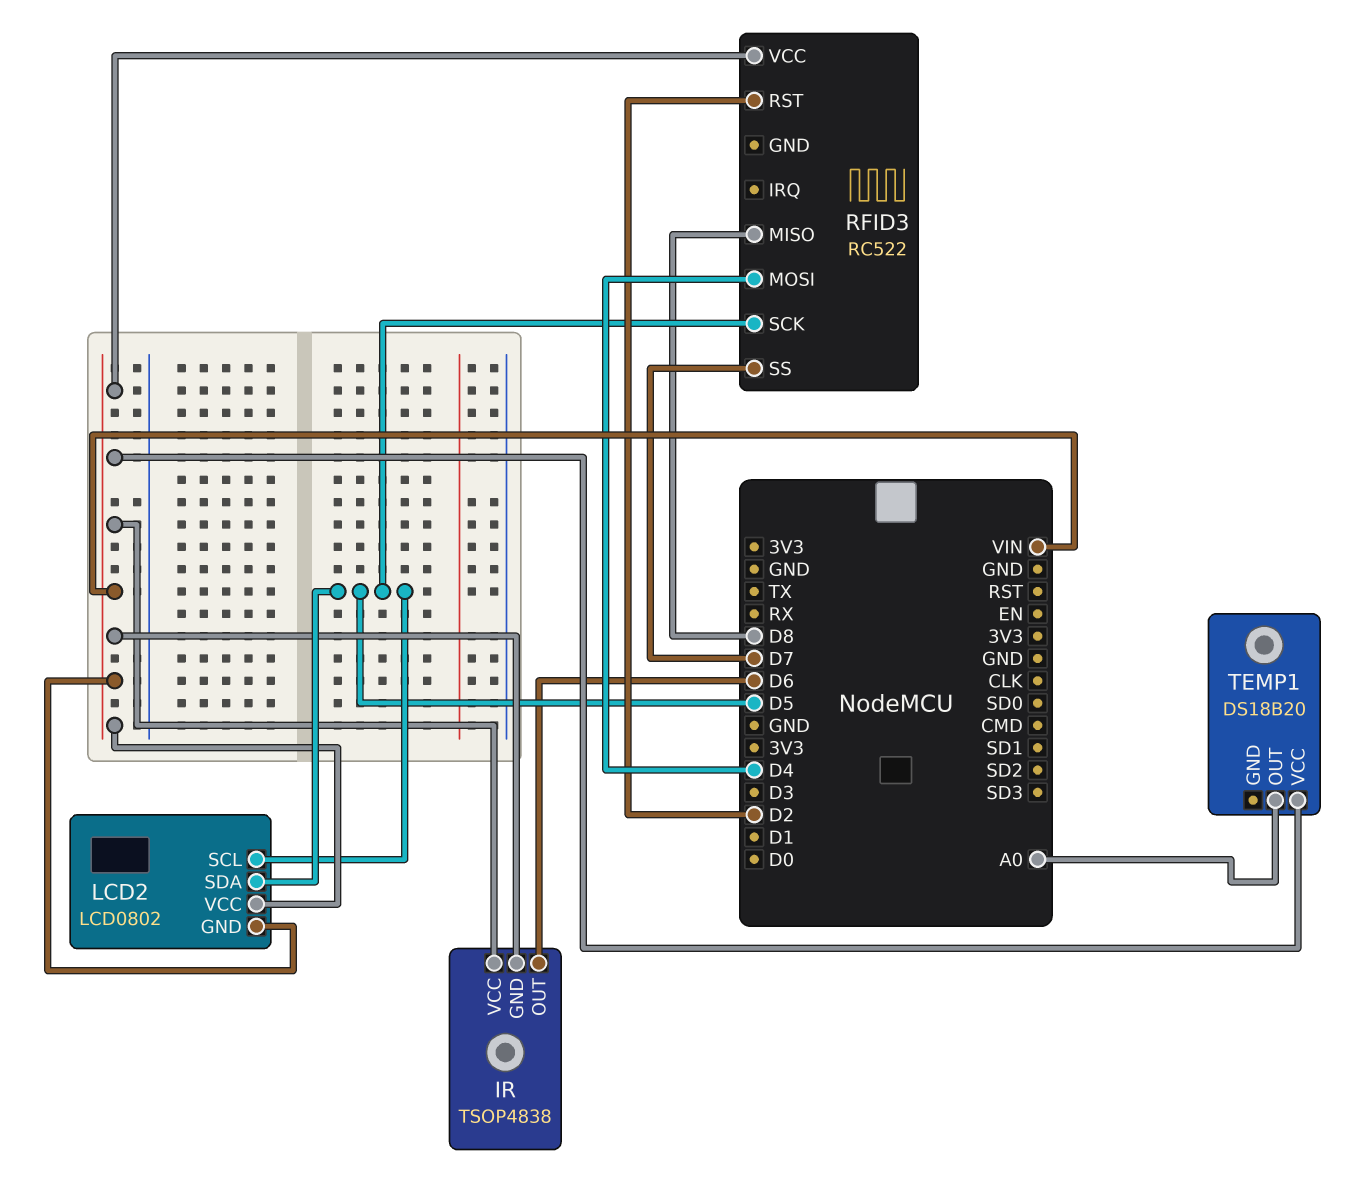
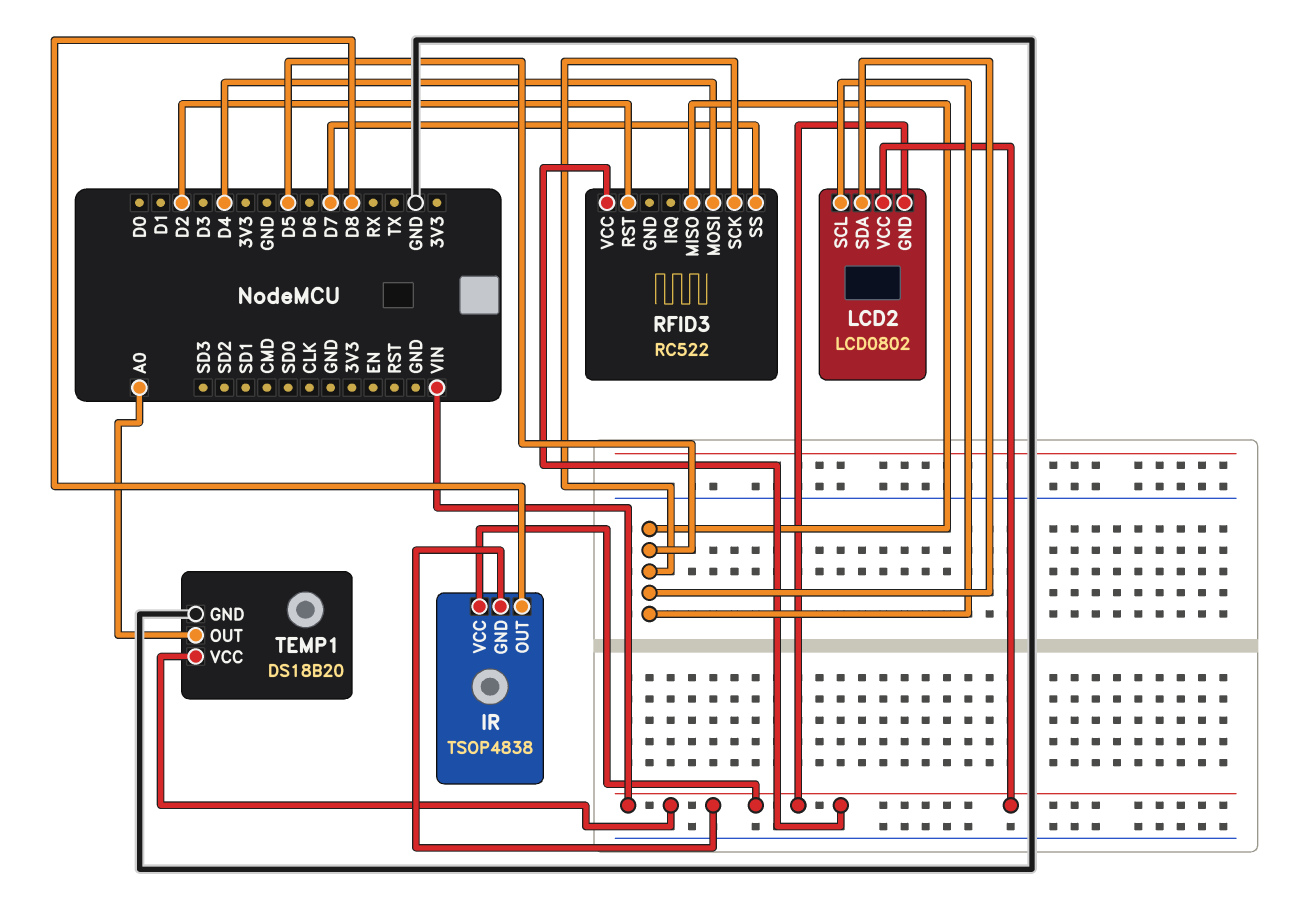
IR pin OUT: D6 -> D8
RFID3 pin MISO: D8 -> D5
TEMP1 pin GND: none -> GND

